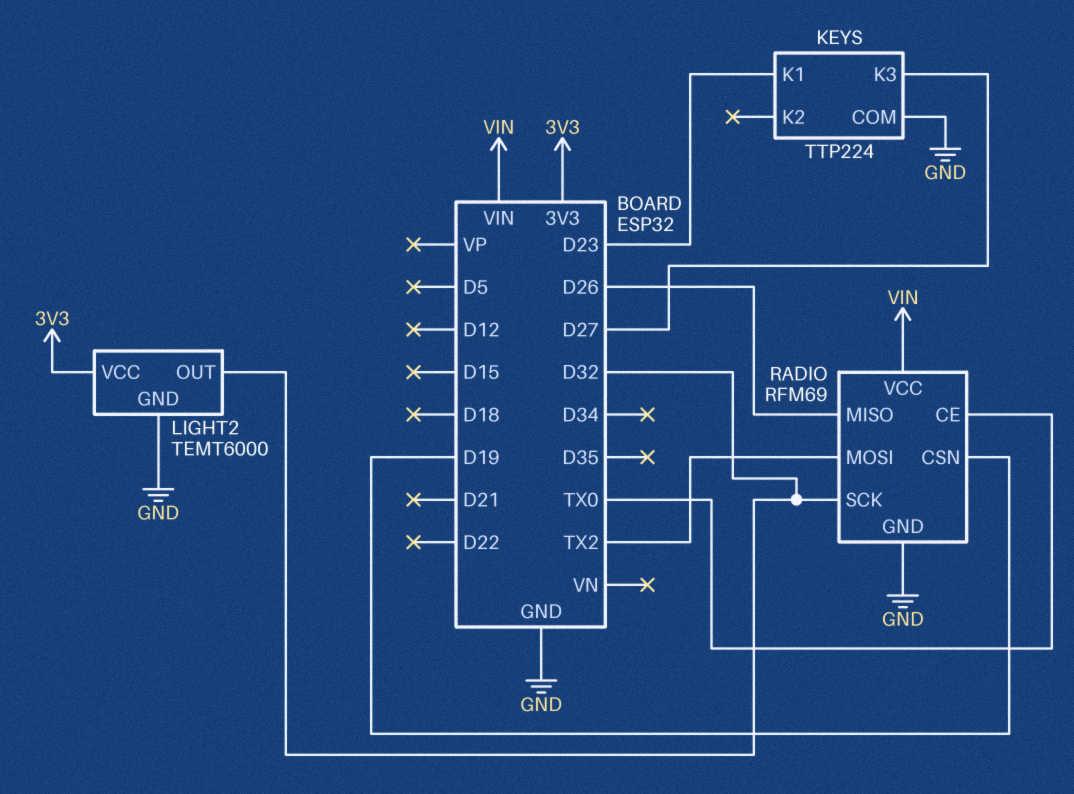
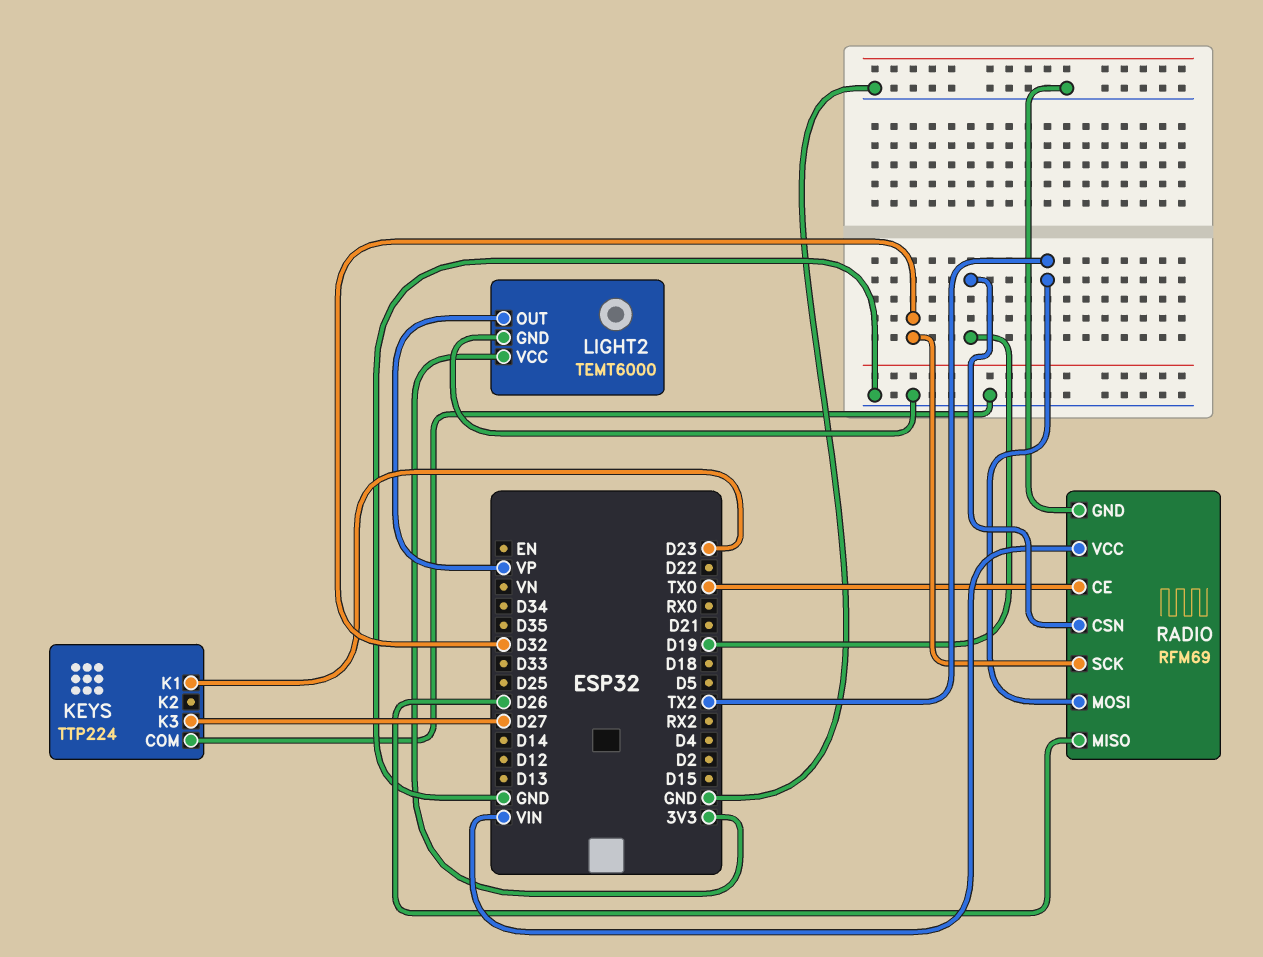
LIGHT2 pin OUT: D32 -> VP

